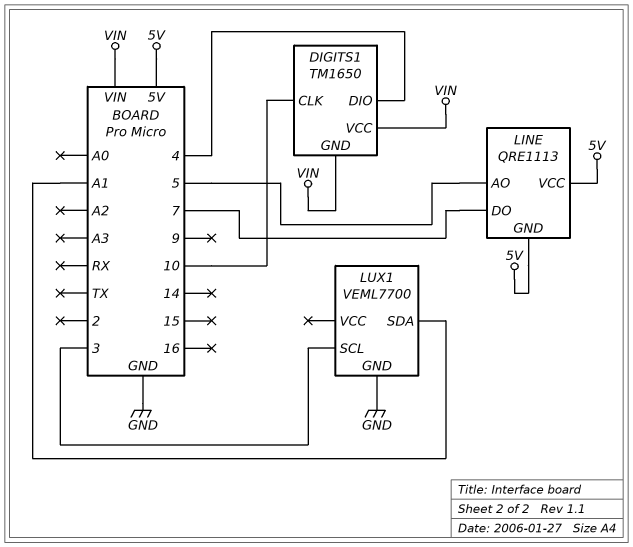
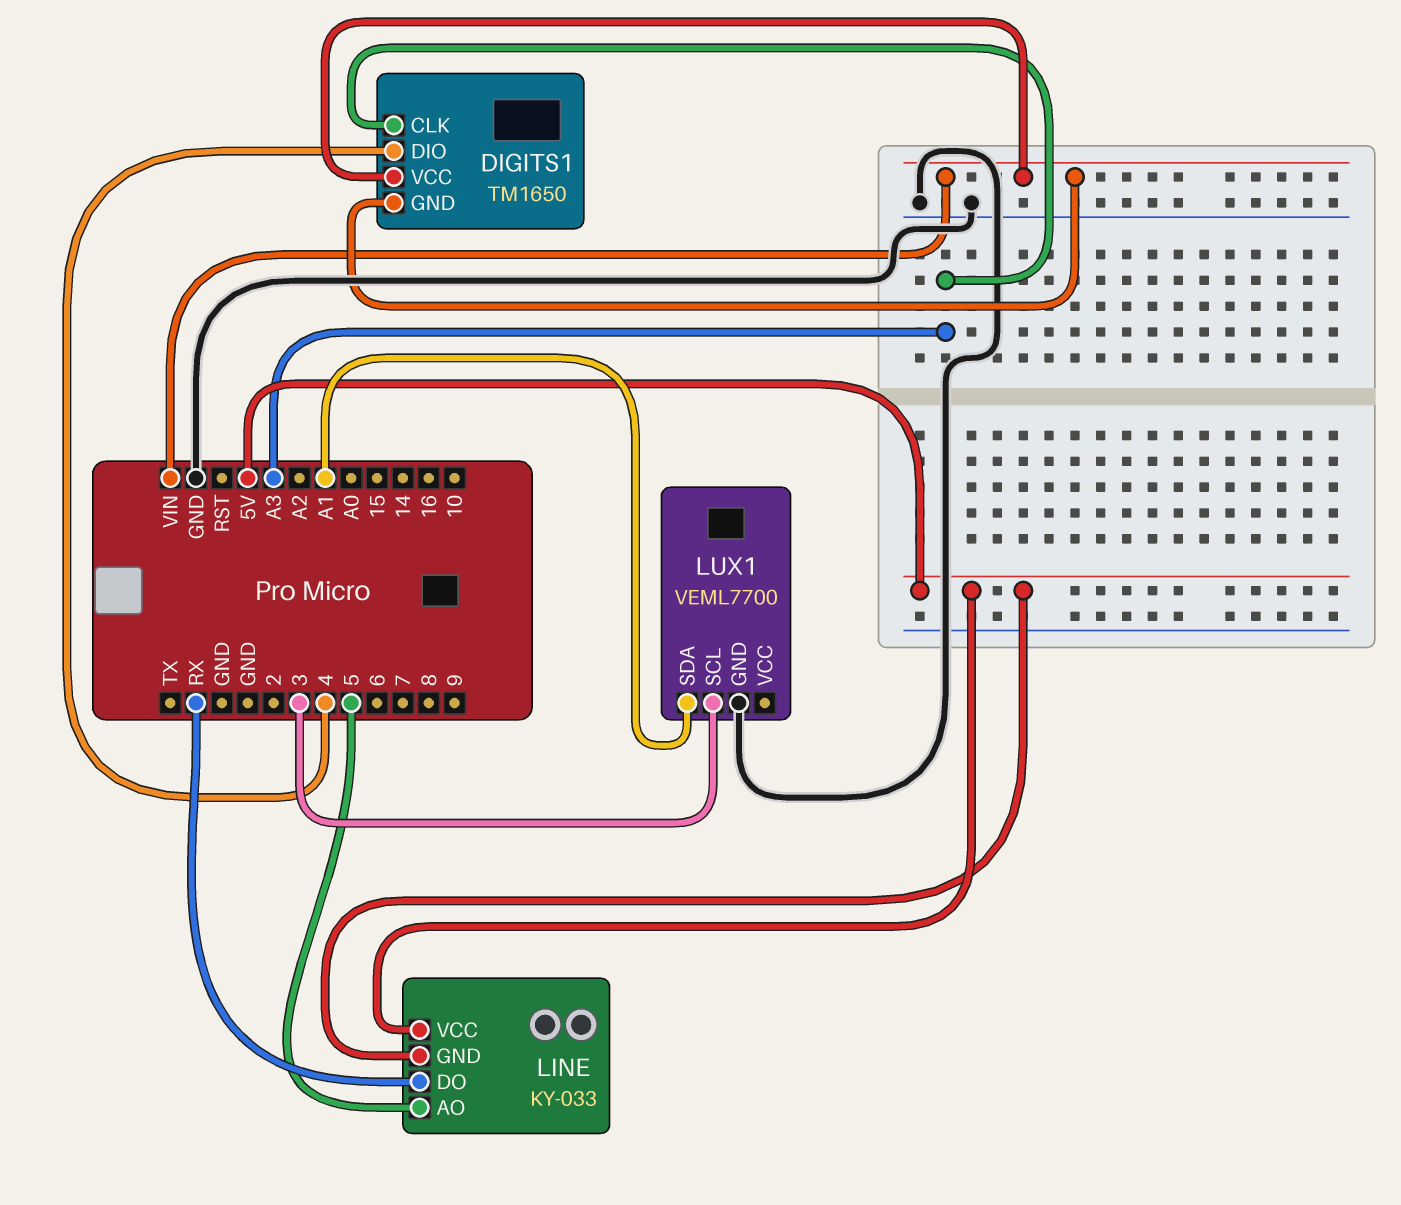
DIGITS1 pin CLK: 10 -> A3
LINE: QRE1113 -> KY-033
LINE pin DO: 7 -> RX

